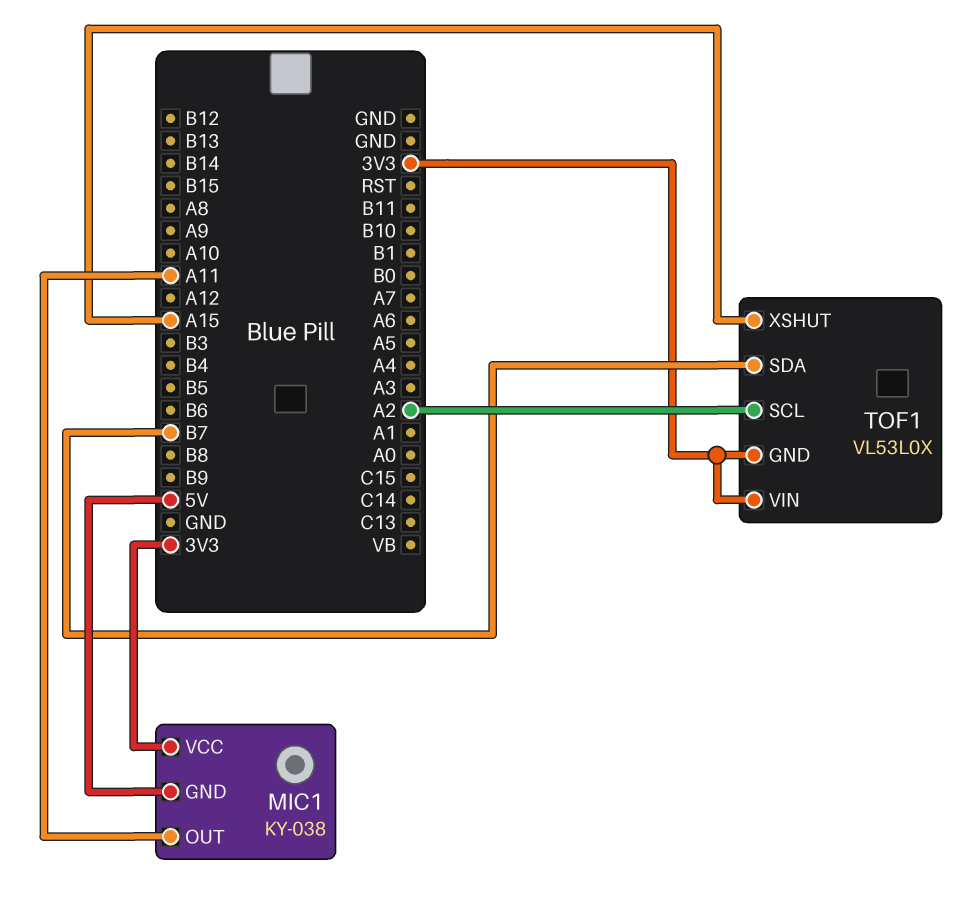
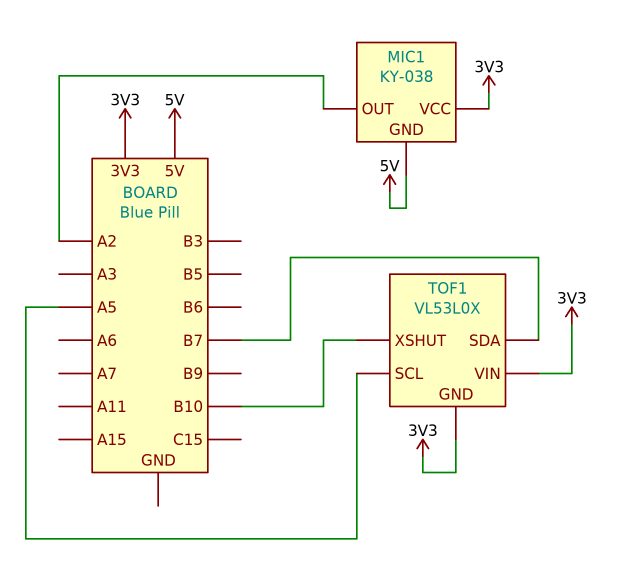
MIC1 pin OUT: A11 -> A2
TOF1 pin SCL: A2 -> A5
TOF1 pin XSHUT: A15 -> B10

